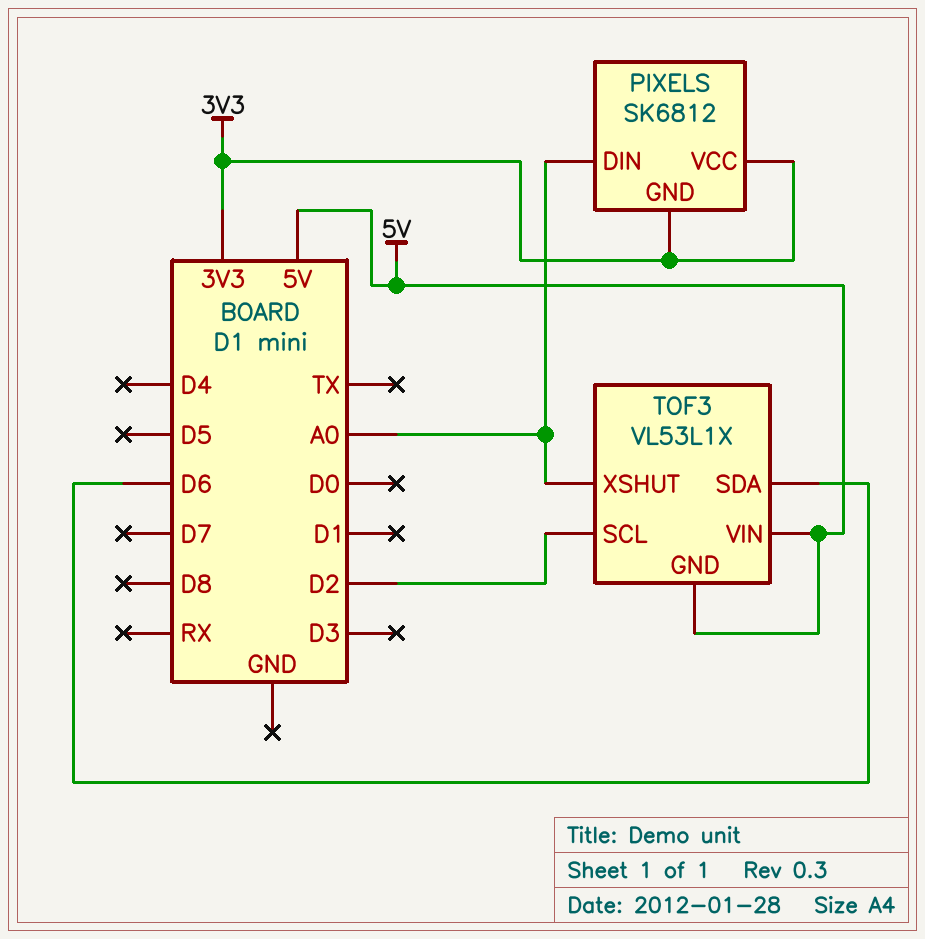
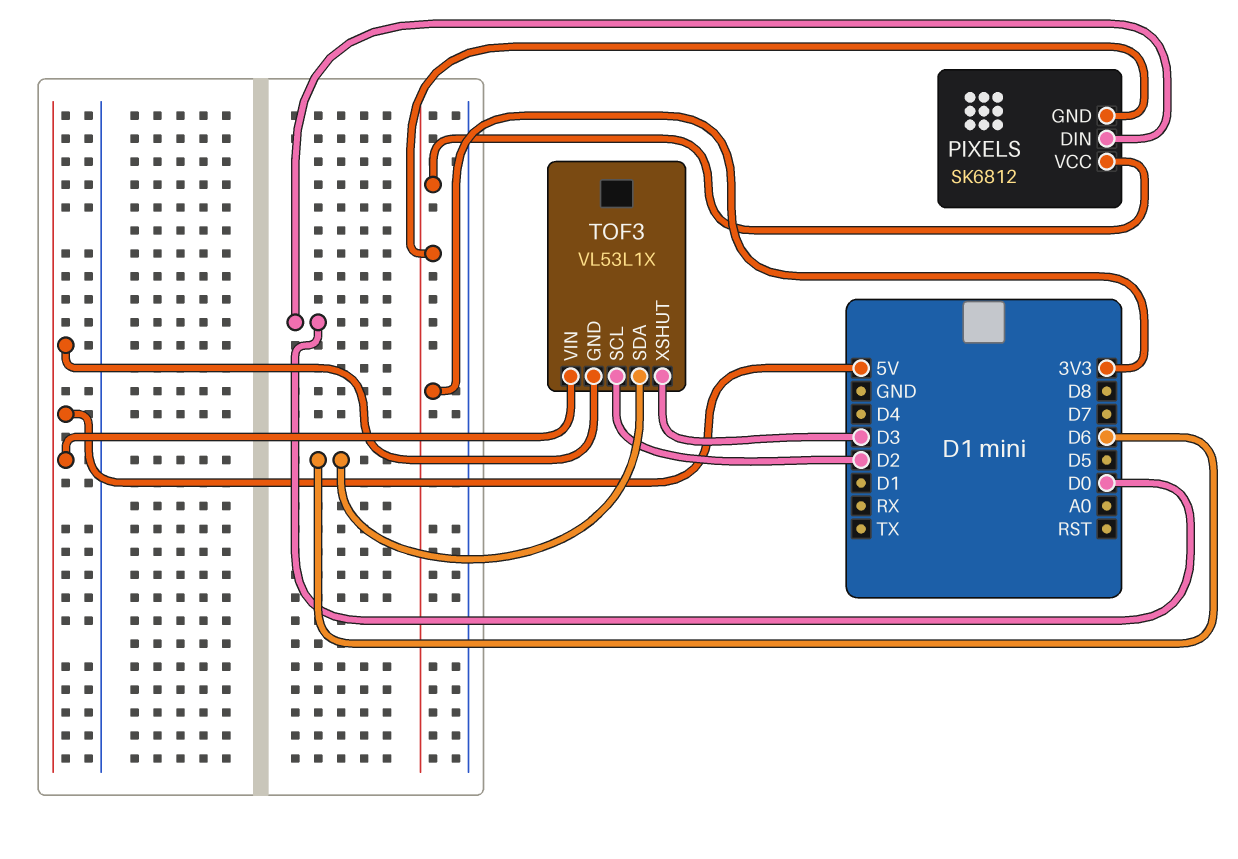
PIXELS pin DIN: A0 -> D0
TOF3 pin XSHUT: A0 -> D3

